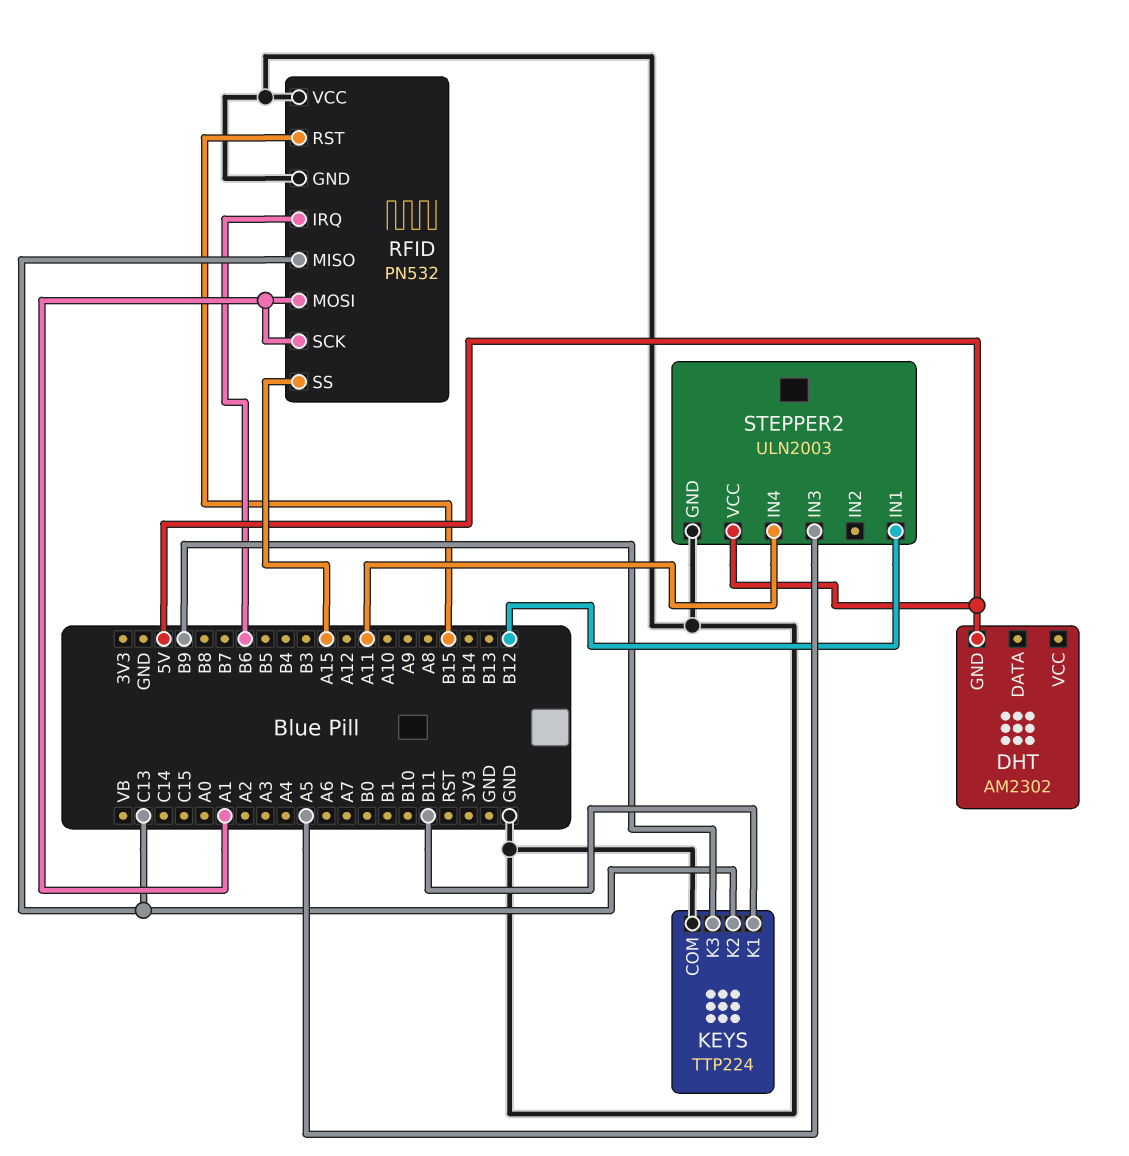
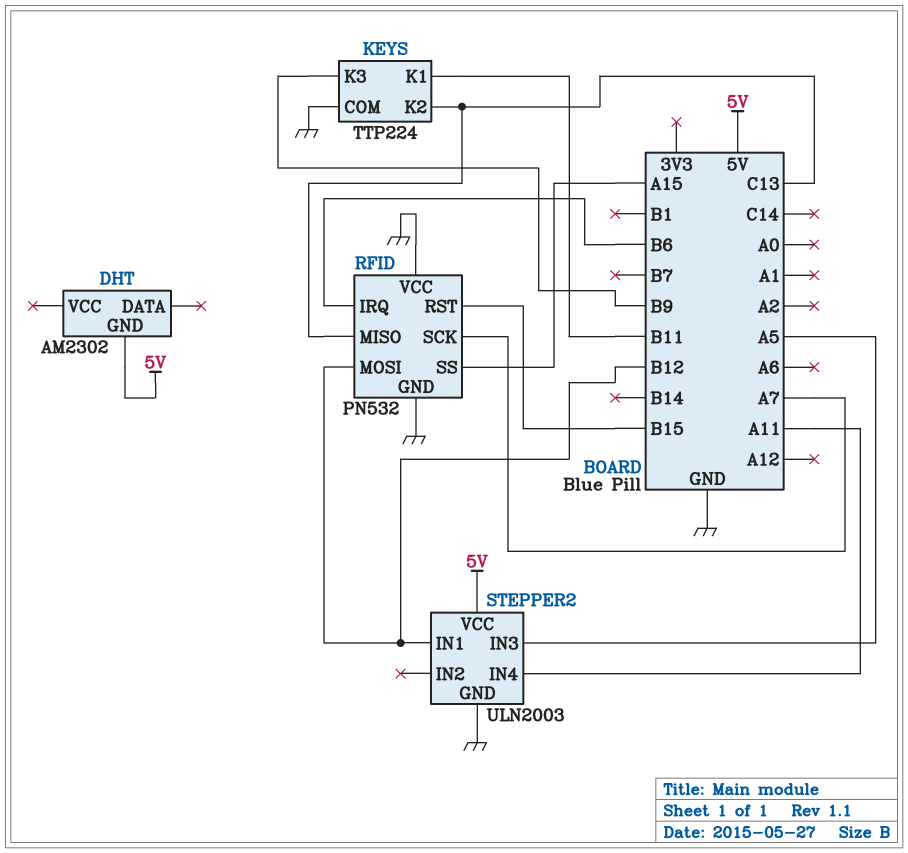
RFID pin MOSI: A1 -> B12
RFID pin SCK: A1 -> A7

